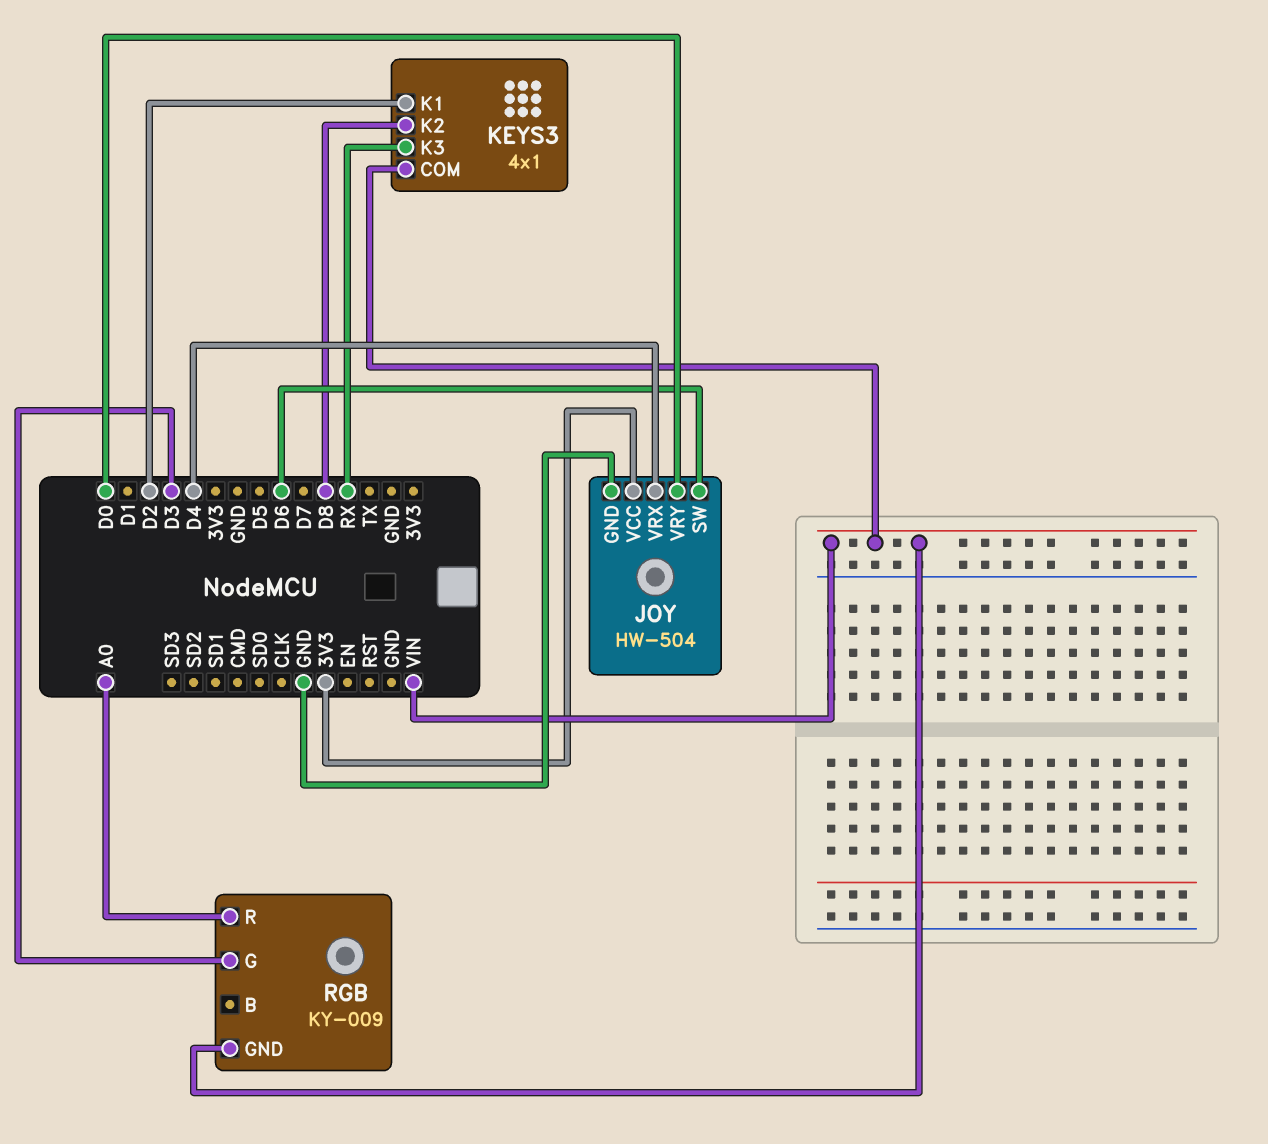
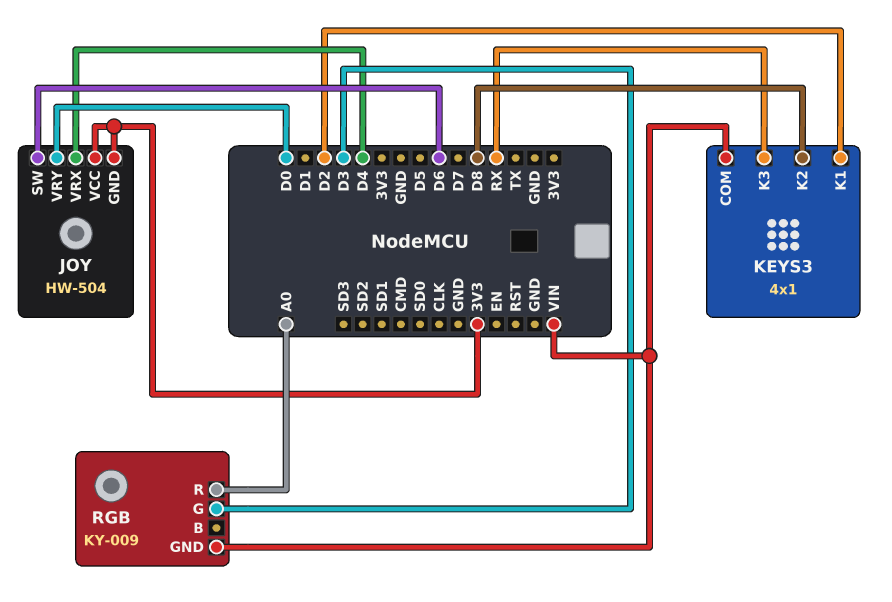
JOY pin GND: GND -> 3V3

